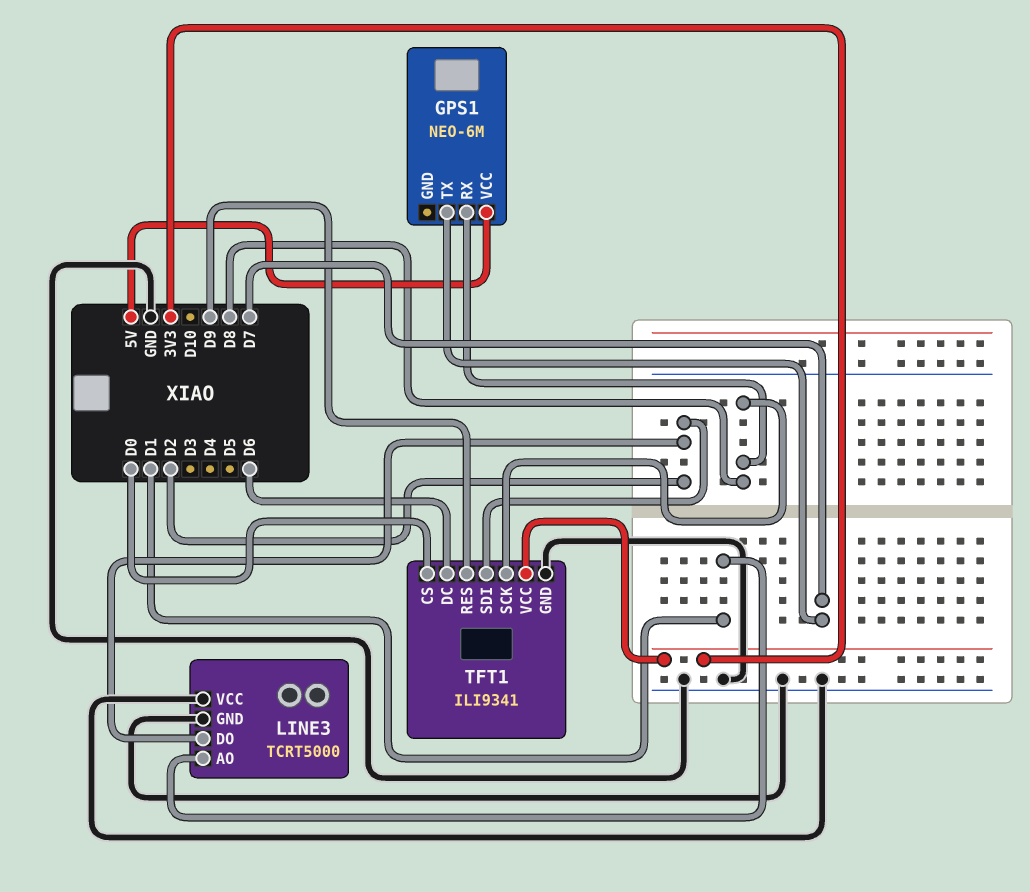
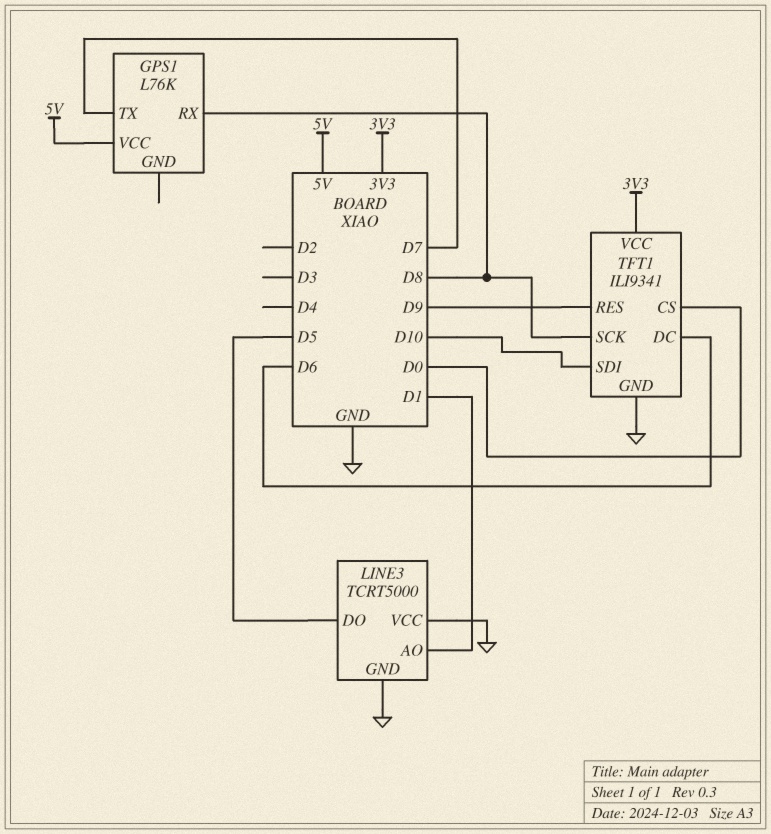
GPS1: NEO-6M -> L76K
LINE3 pin DO: D2 -> D5
TFT1 pin SDI: D2 -> D10

